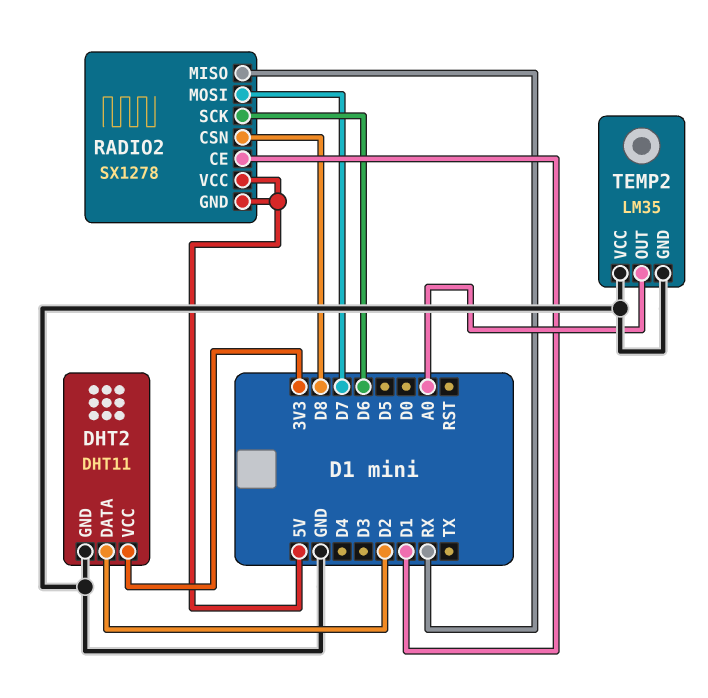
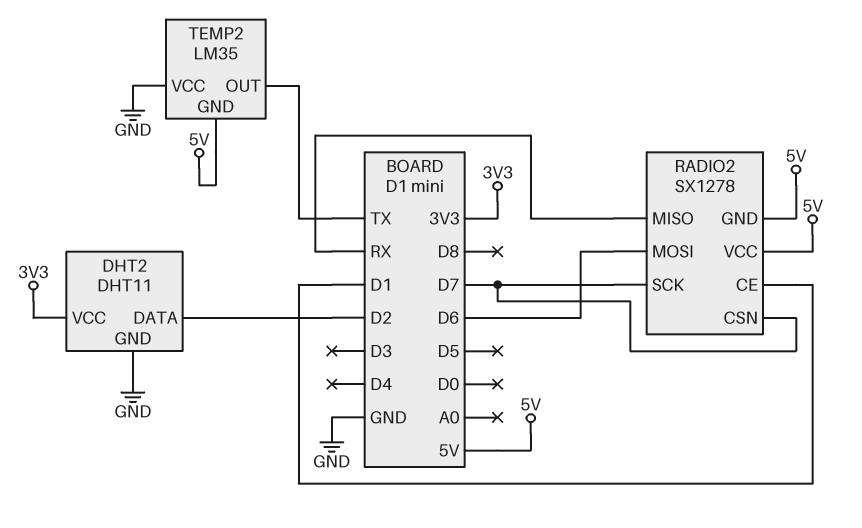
RADIO2 pin CSN: D8 -> D7
RADIO2 pin MOSI: D7 -> D6
RADIO2 pin SCK: D6 -> D7
TEMP2 pin GND: GND -> 5V
TEMP2 pin OUT: A0 -> TX

